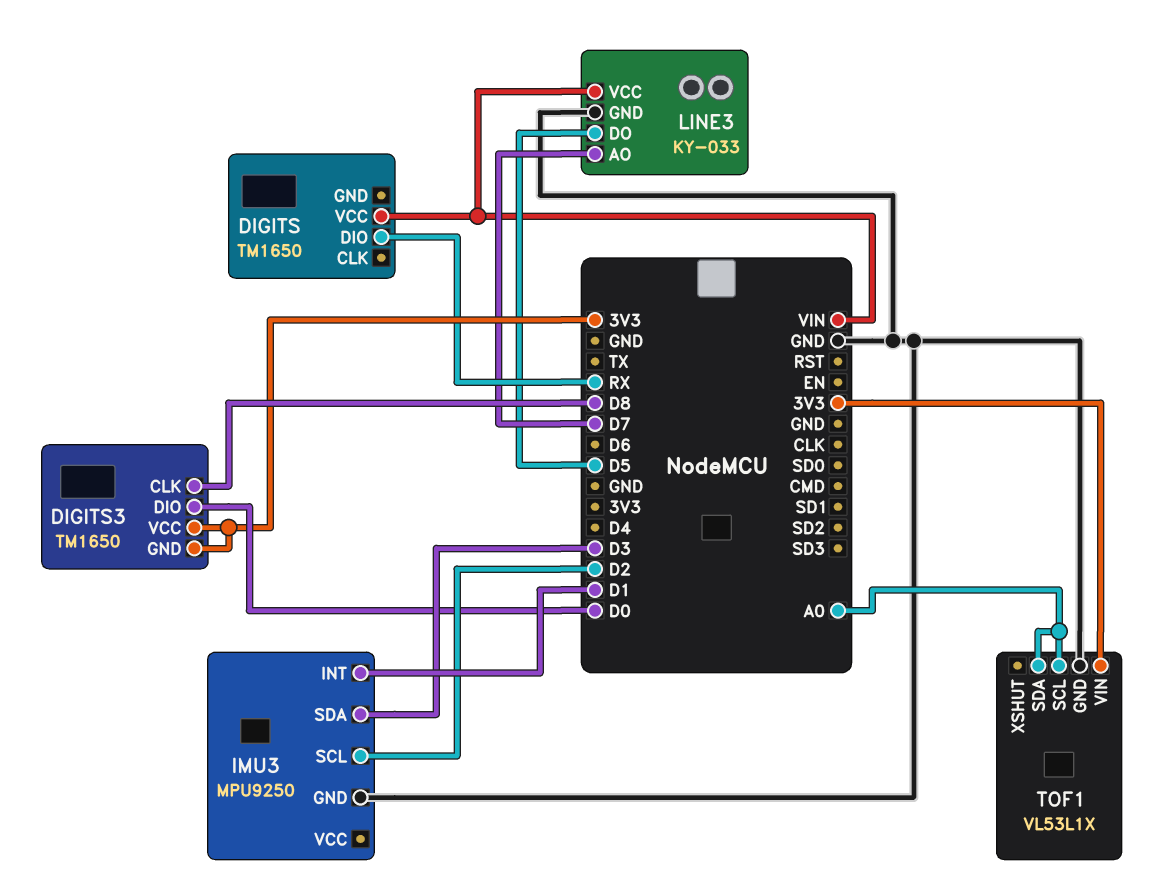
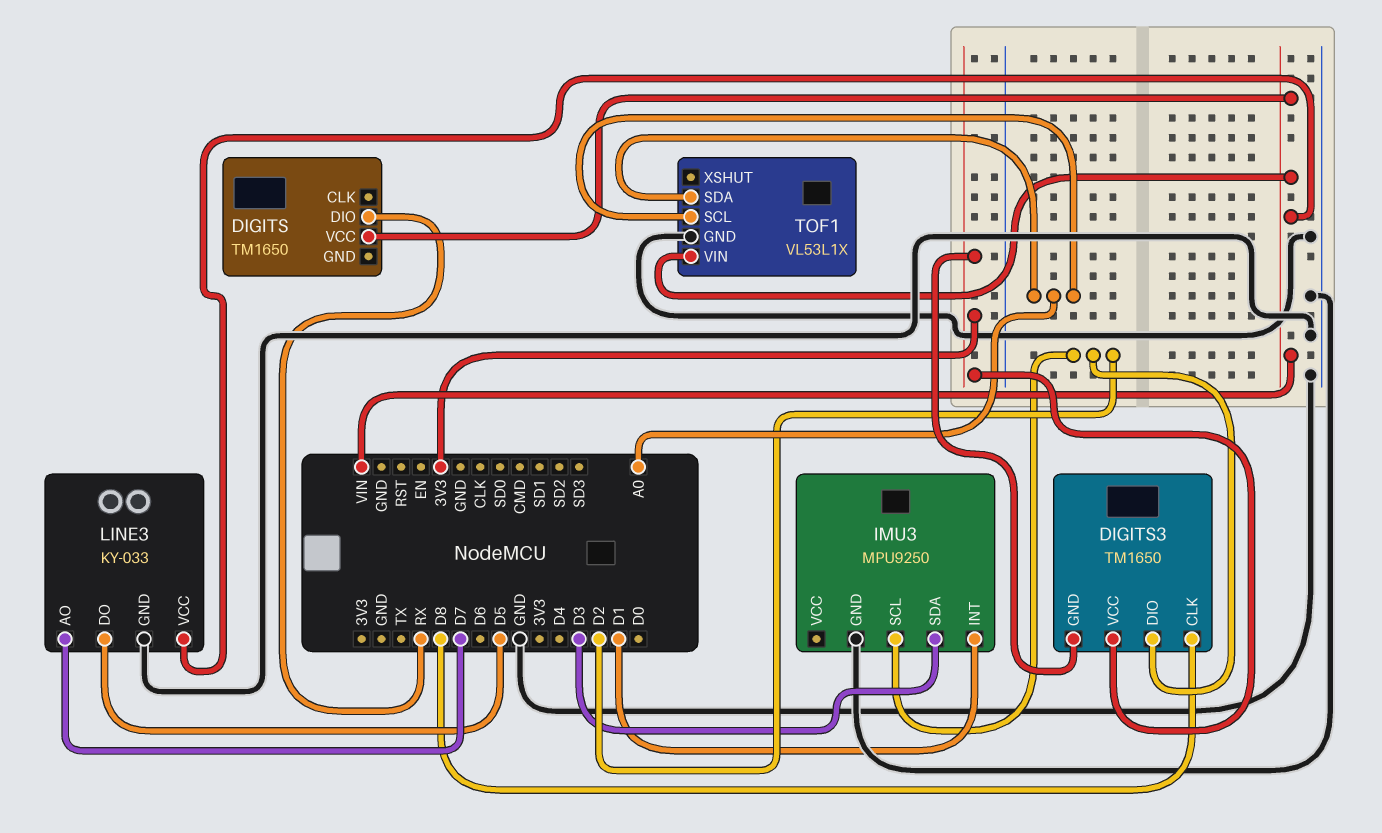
DIGITS3 pin DIO: D0 -> D2
TOF1 pin VIN: 3V3 -> VIN

